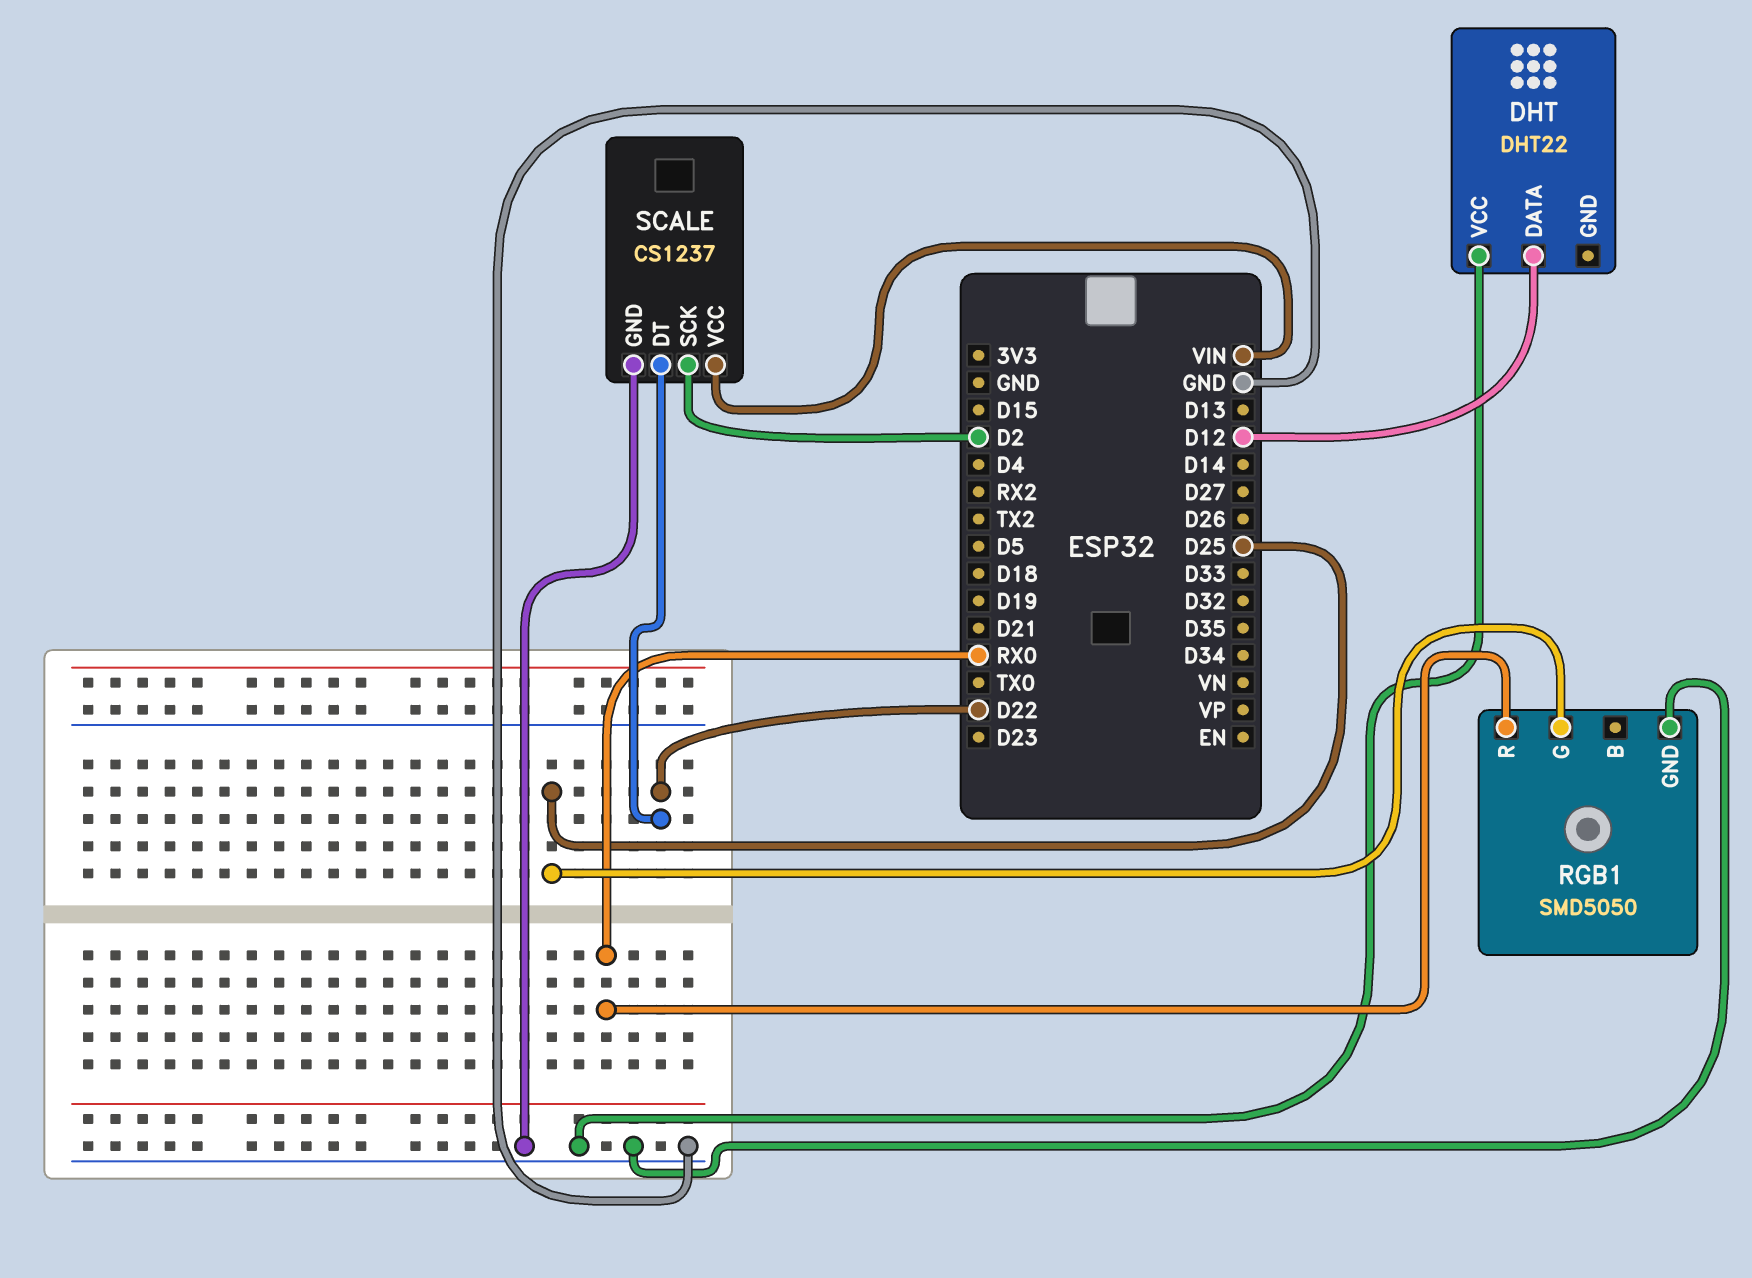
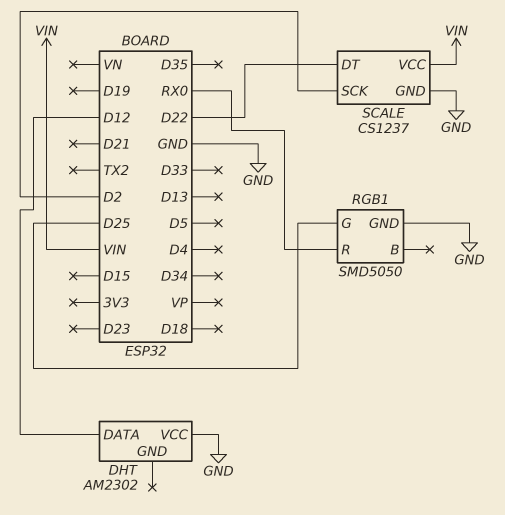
DHT: DHT22 -> AM2302

